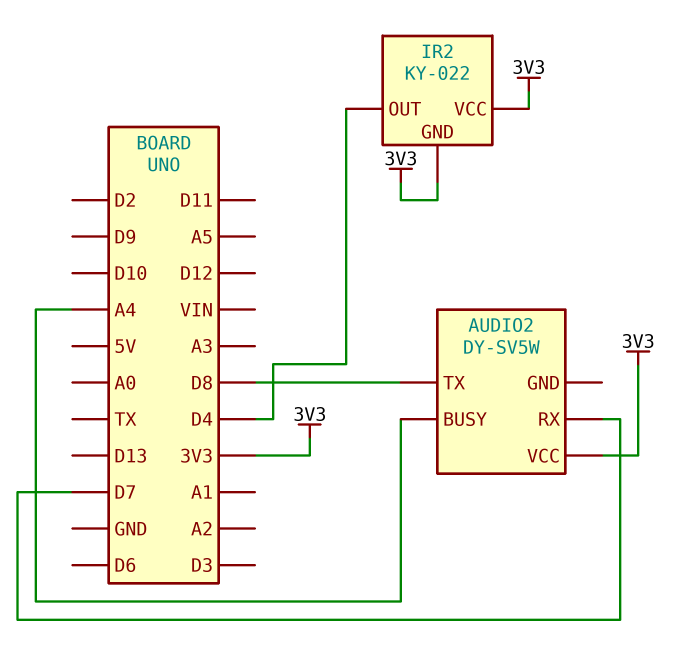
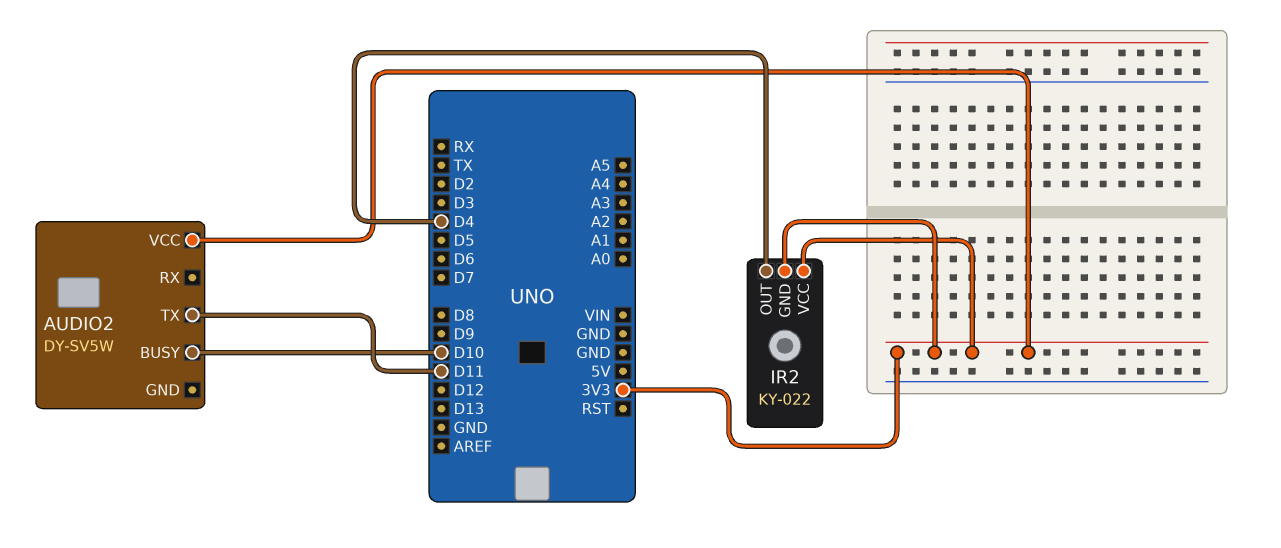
AUDIO2 pin BUSY: A4 -> D10
AUDIO2 pin RX: D7 -> none
AUDIO2 pin TX: D8 -> D11

